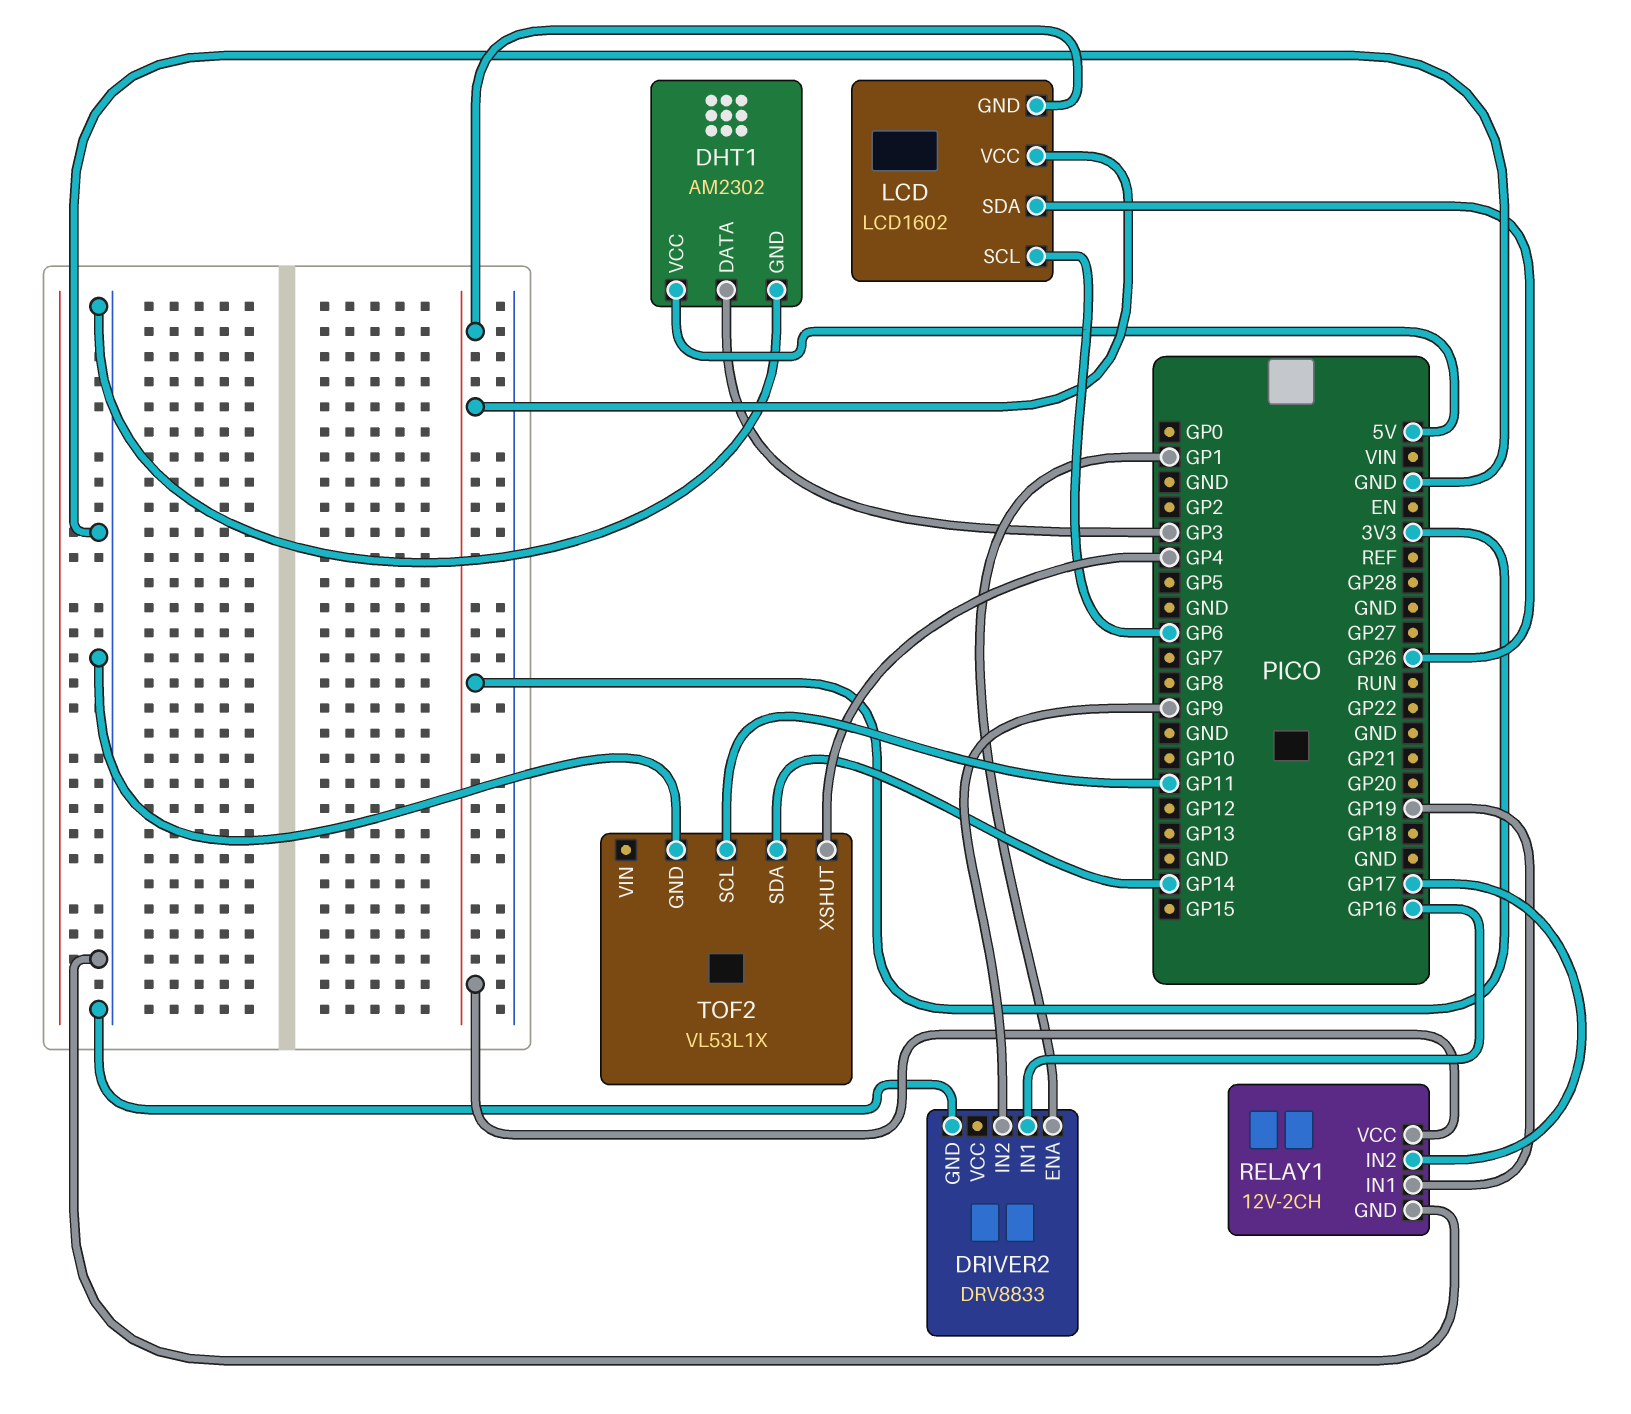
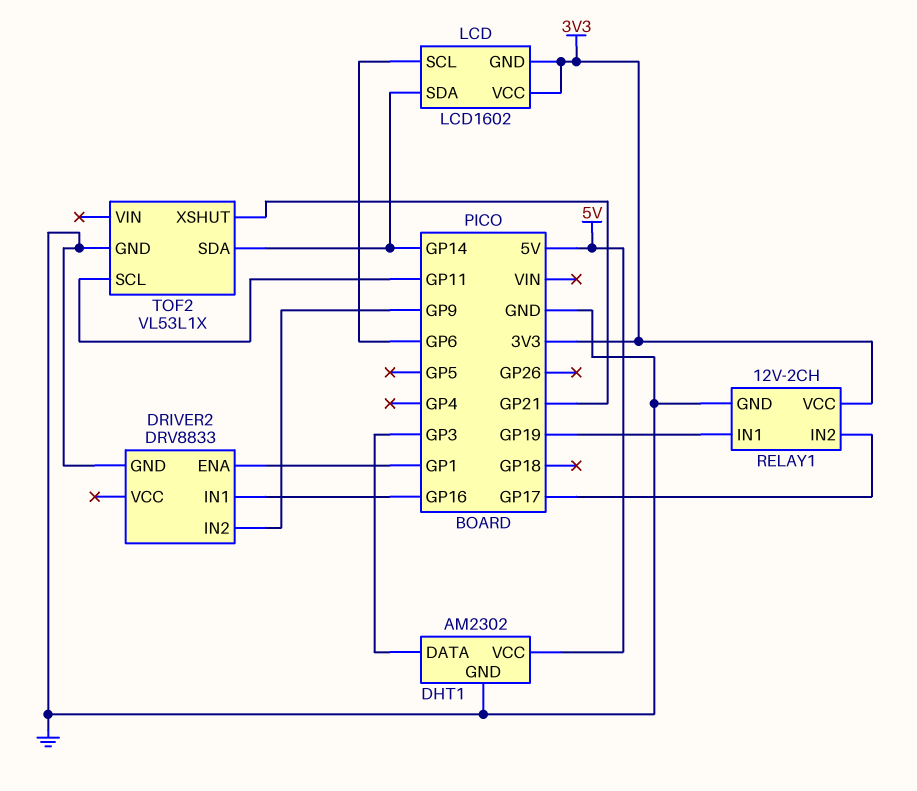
LCD pin SDA: GP26 -> GP14
TOF2 pin XSHUT: GP4 -> GP21

